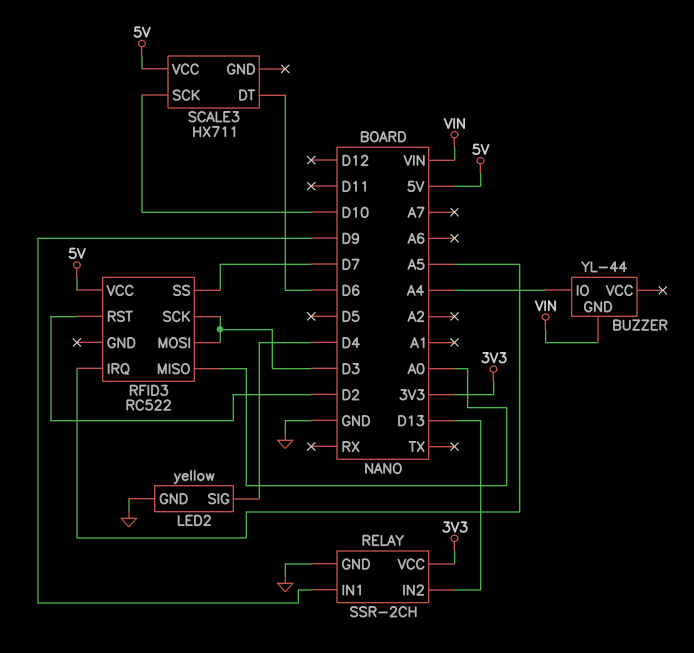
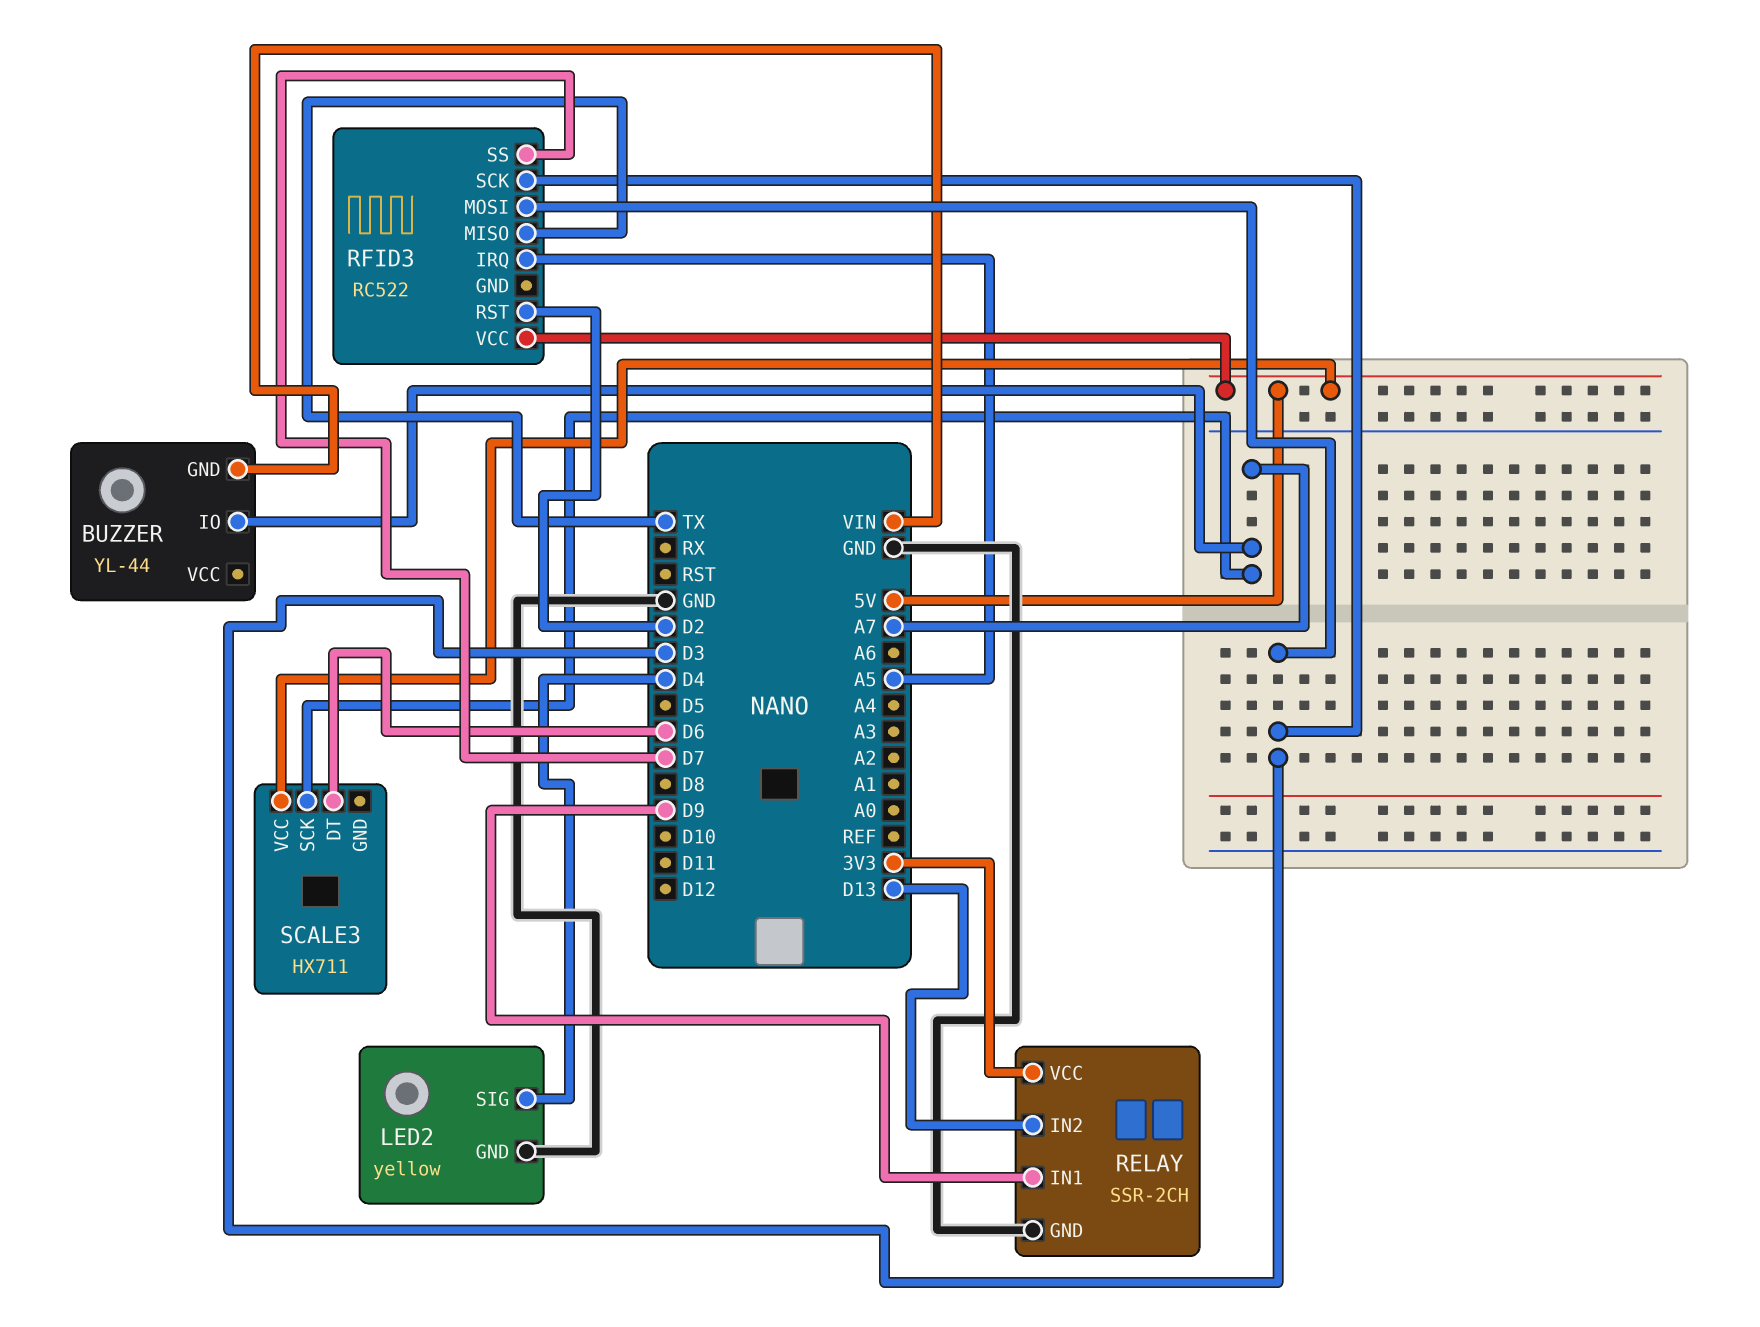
BUZZER pin IO: A4 -> A7
RFID3 pin MISO: A0 -> TX
SCALE3 pin SCK: D10 -> A7

